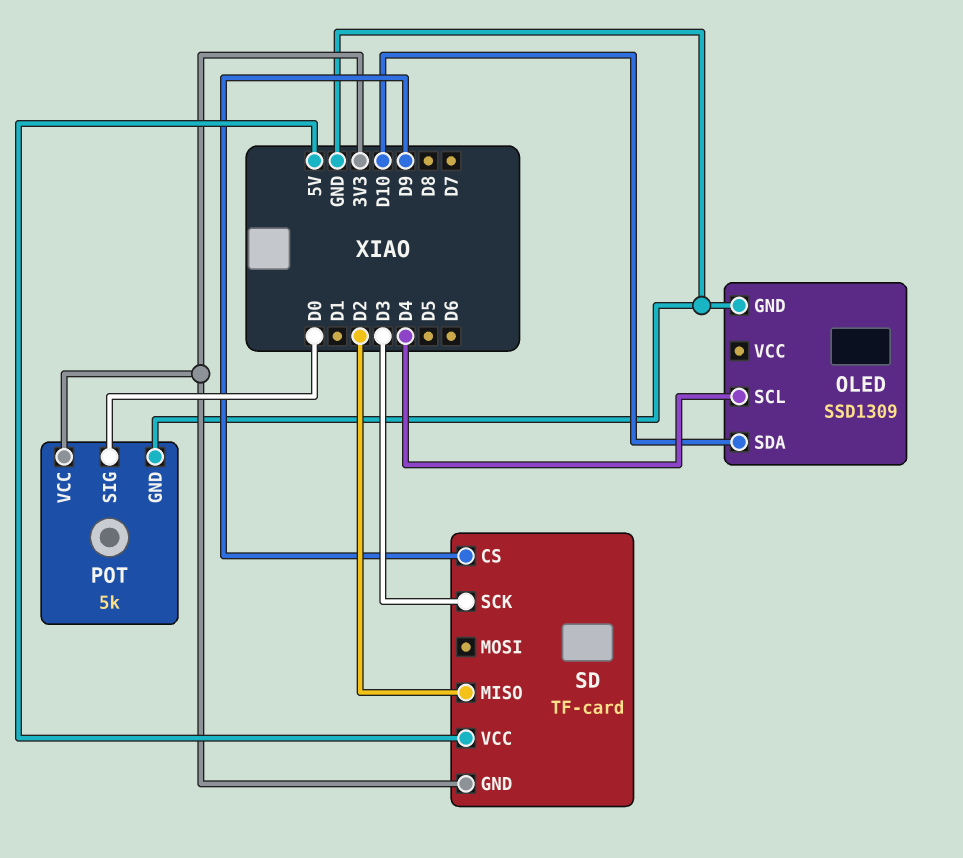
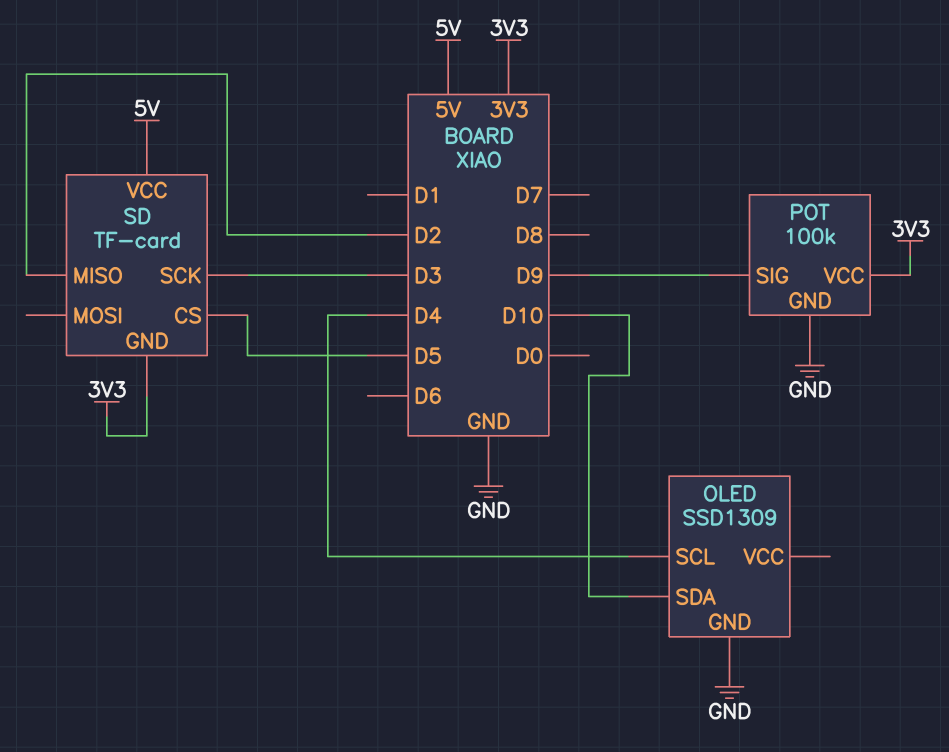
POT: 5k -> 100k
POT pin SIG: D0 -> D9
SD pin CS: D9 -> D5

